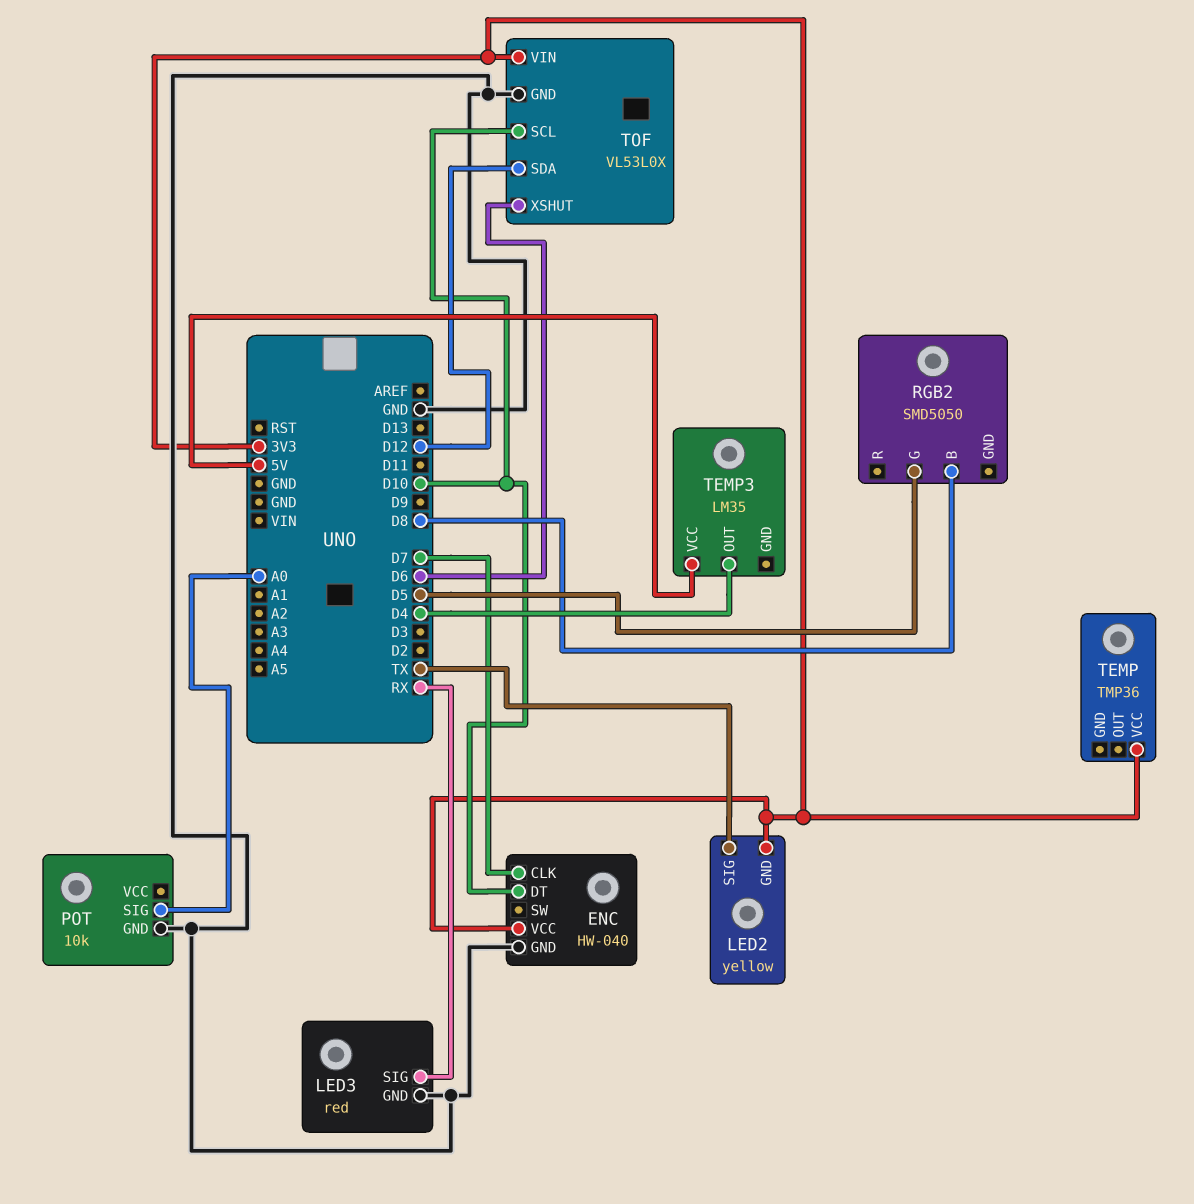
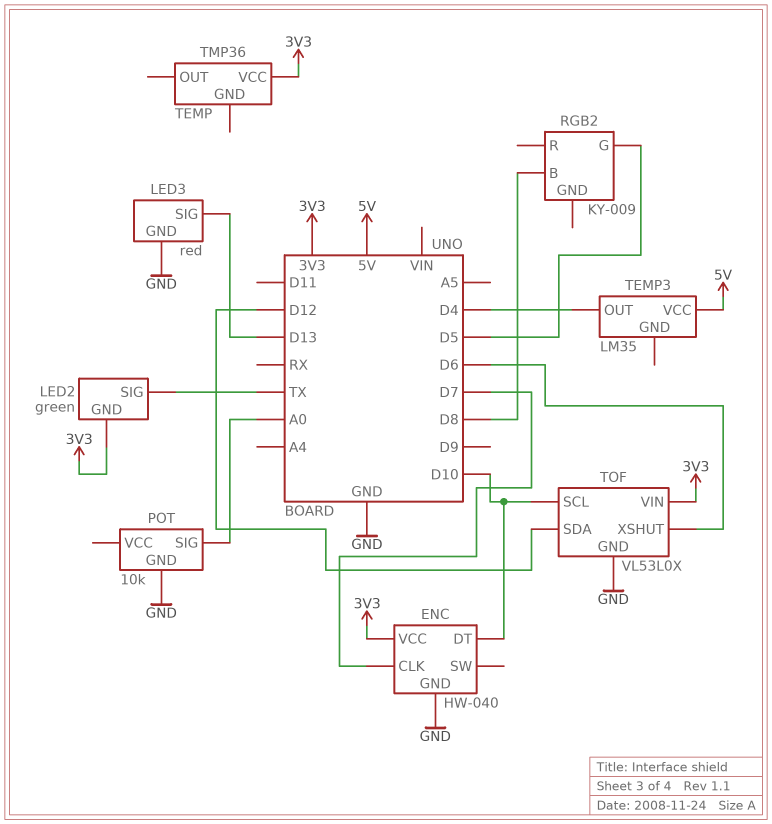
LED2: yellow -> green
LED3 pin SIG: RX -> D13
RGB2: SMD5050 -> KY-009

